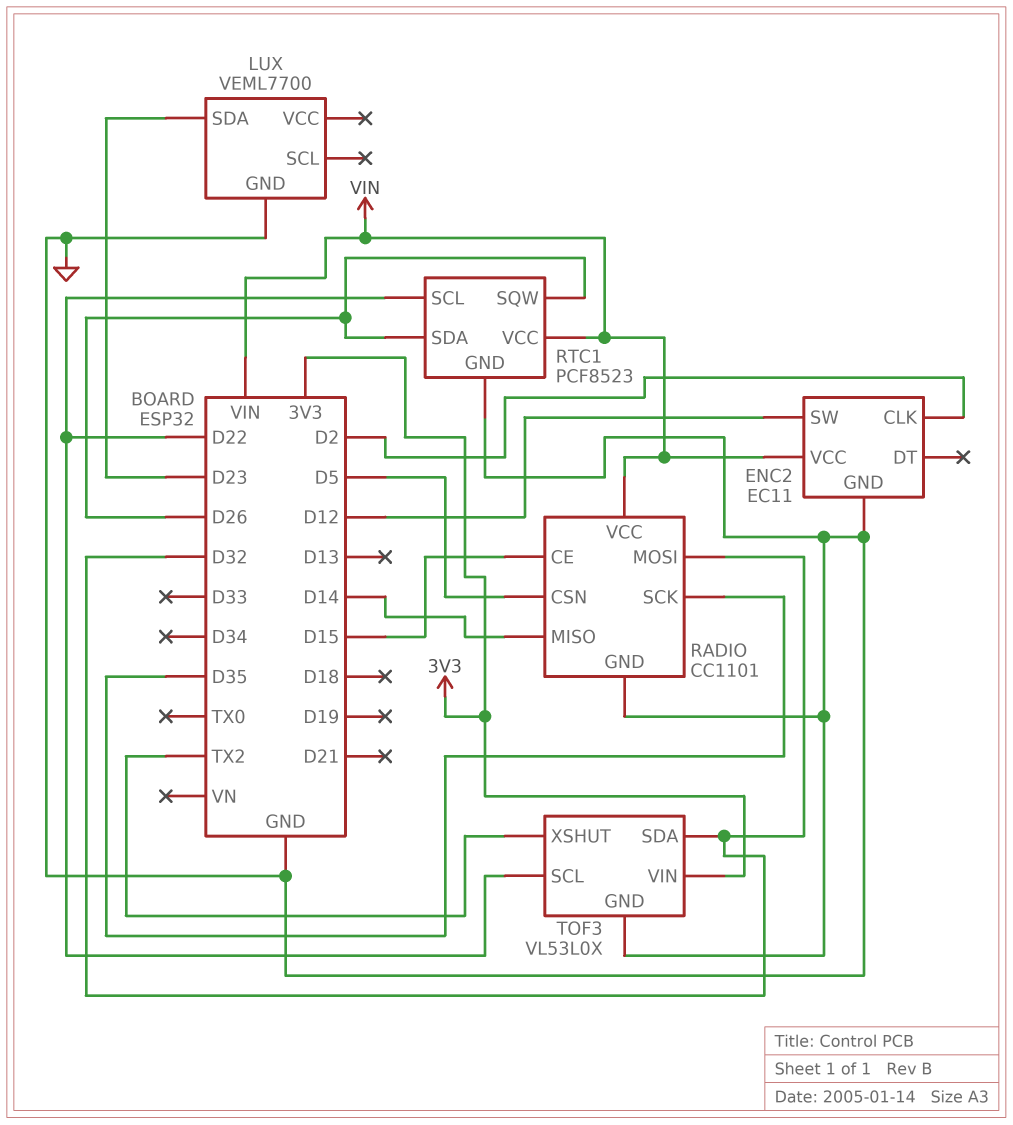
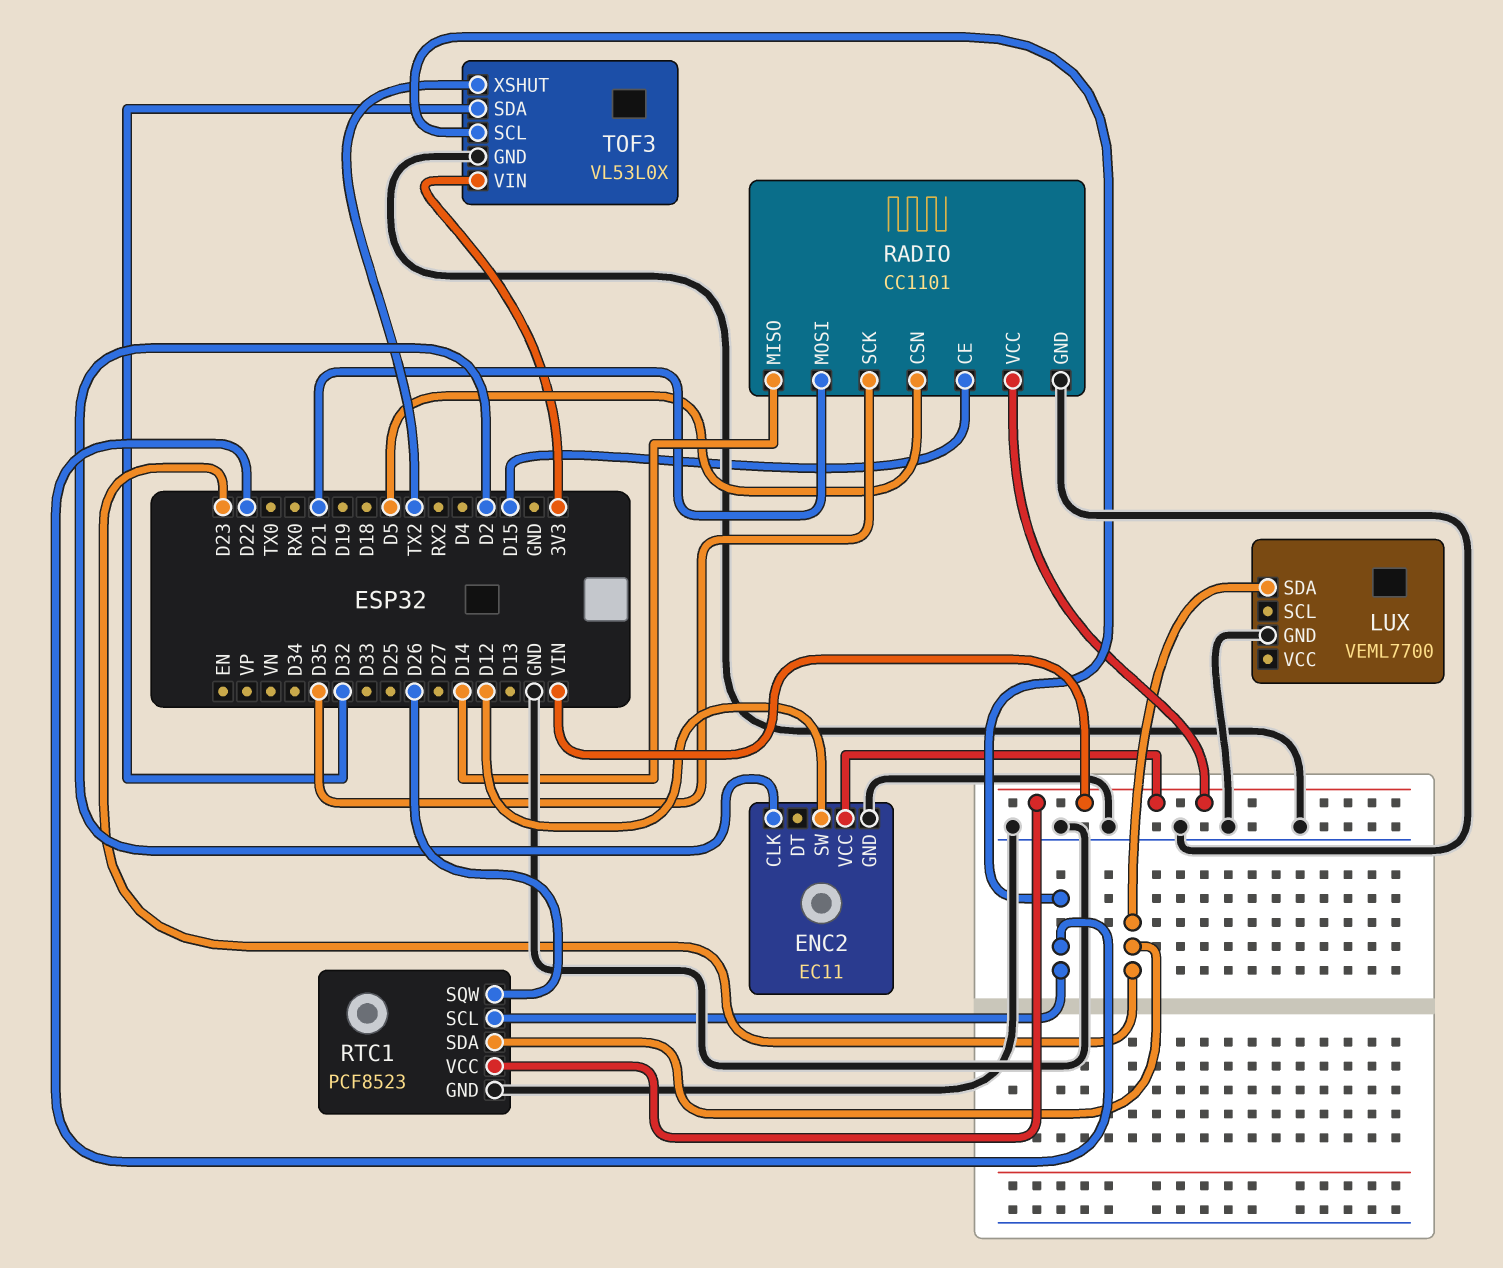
RADIO pin MOSI: D32 -> D21
RTC1 pin SDA: D26 -> D23

